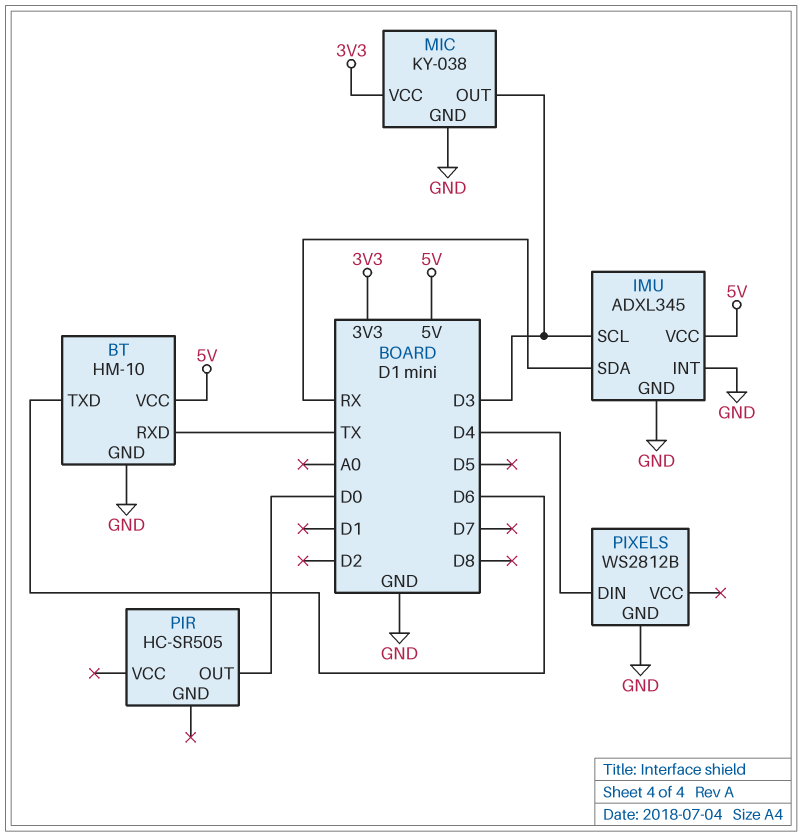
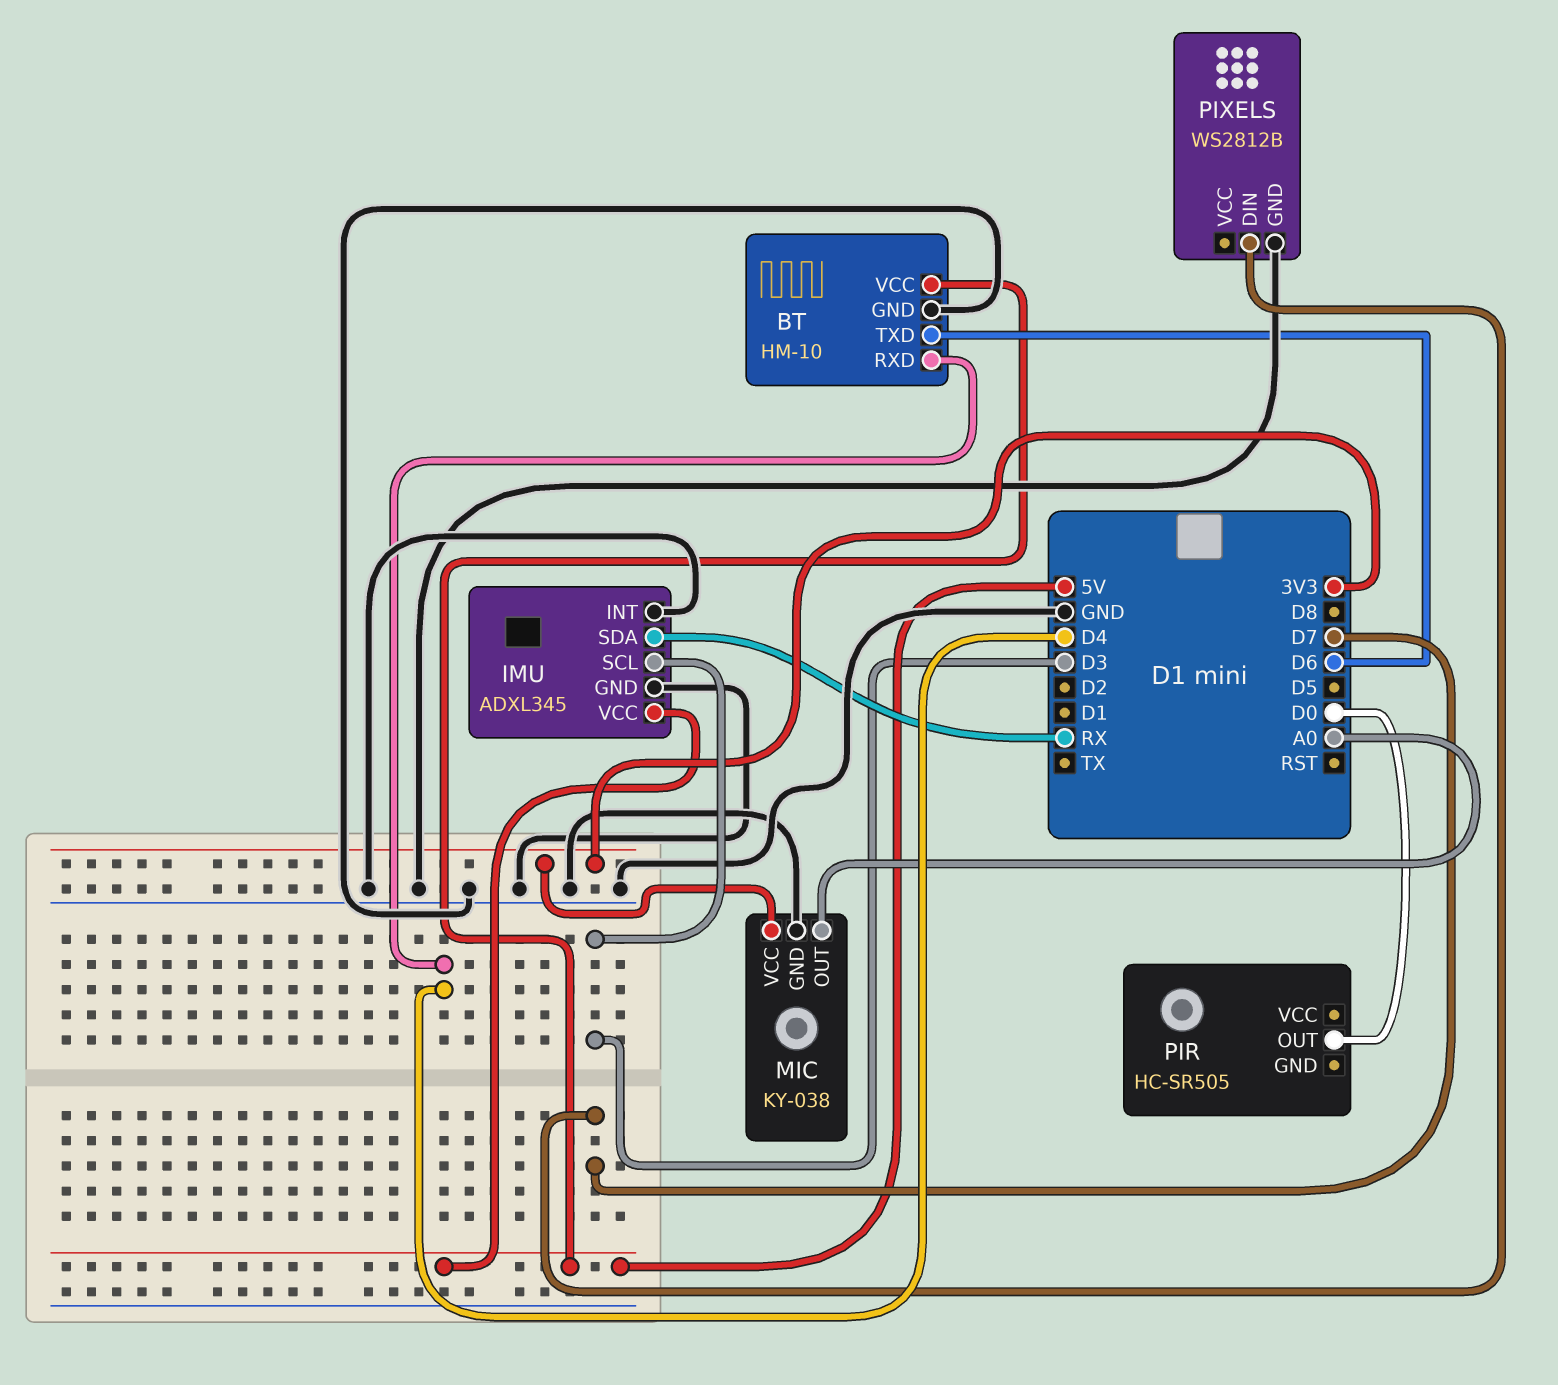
BT pin RXD: TX -> D4
MIC pin OUT: D3 -> A0
PIXELS pin DIN: D4 -> D7

